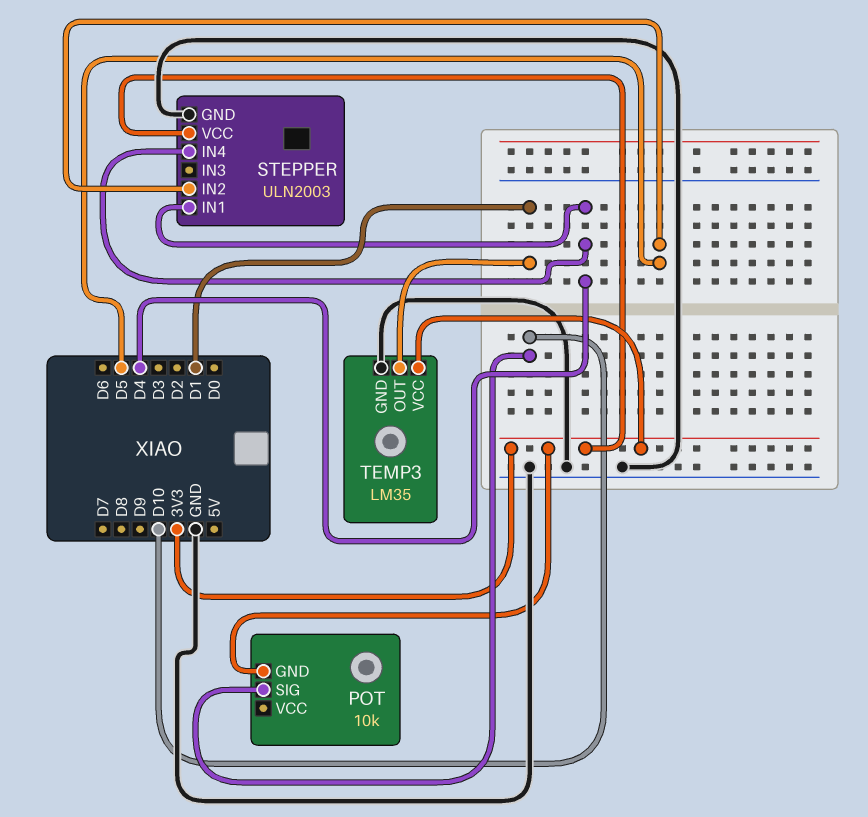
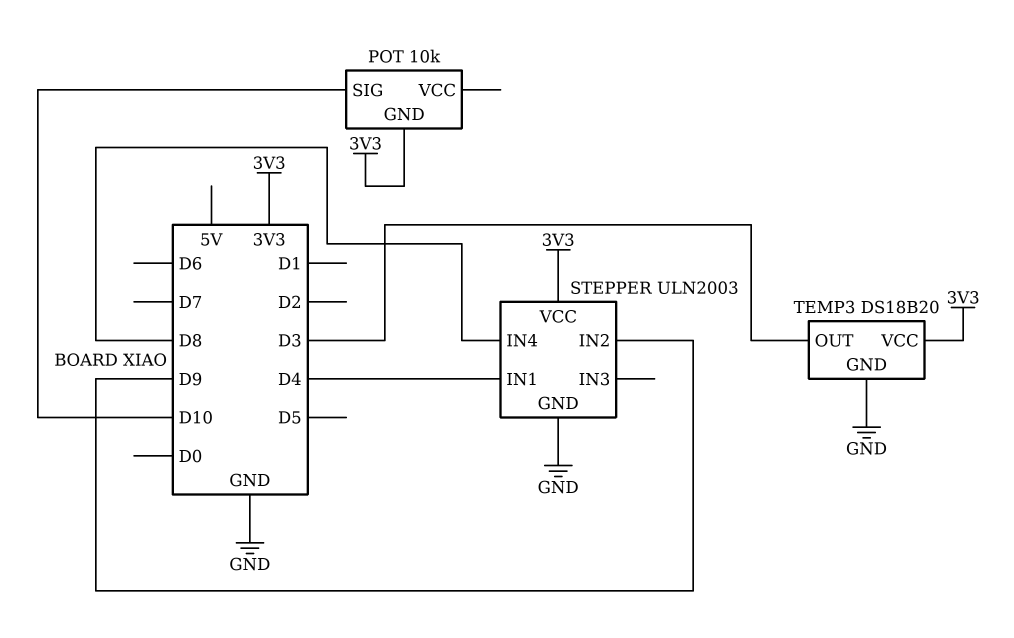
STEPPER pin IN2: D5 -> D9
STEPPER pin IN4: D4 -> D8
TEMP3: LM35 -> DS18B20
TEMP3 pin OUT: D1 -> D3

